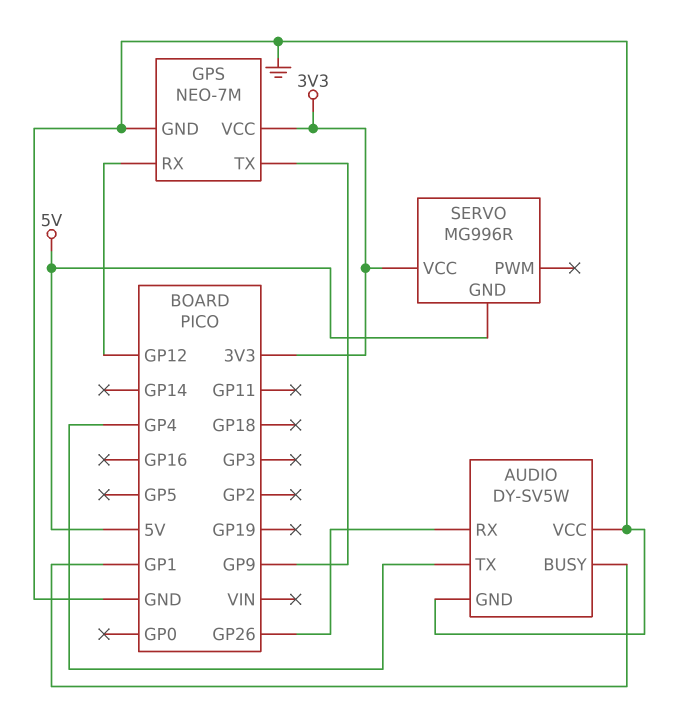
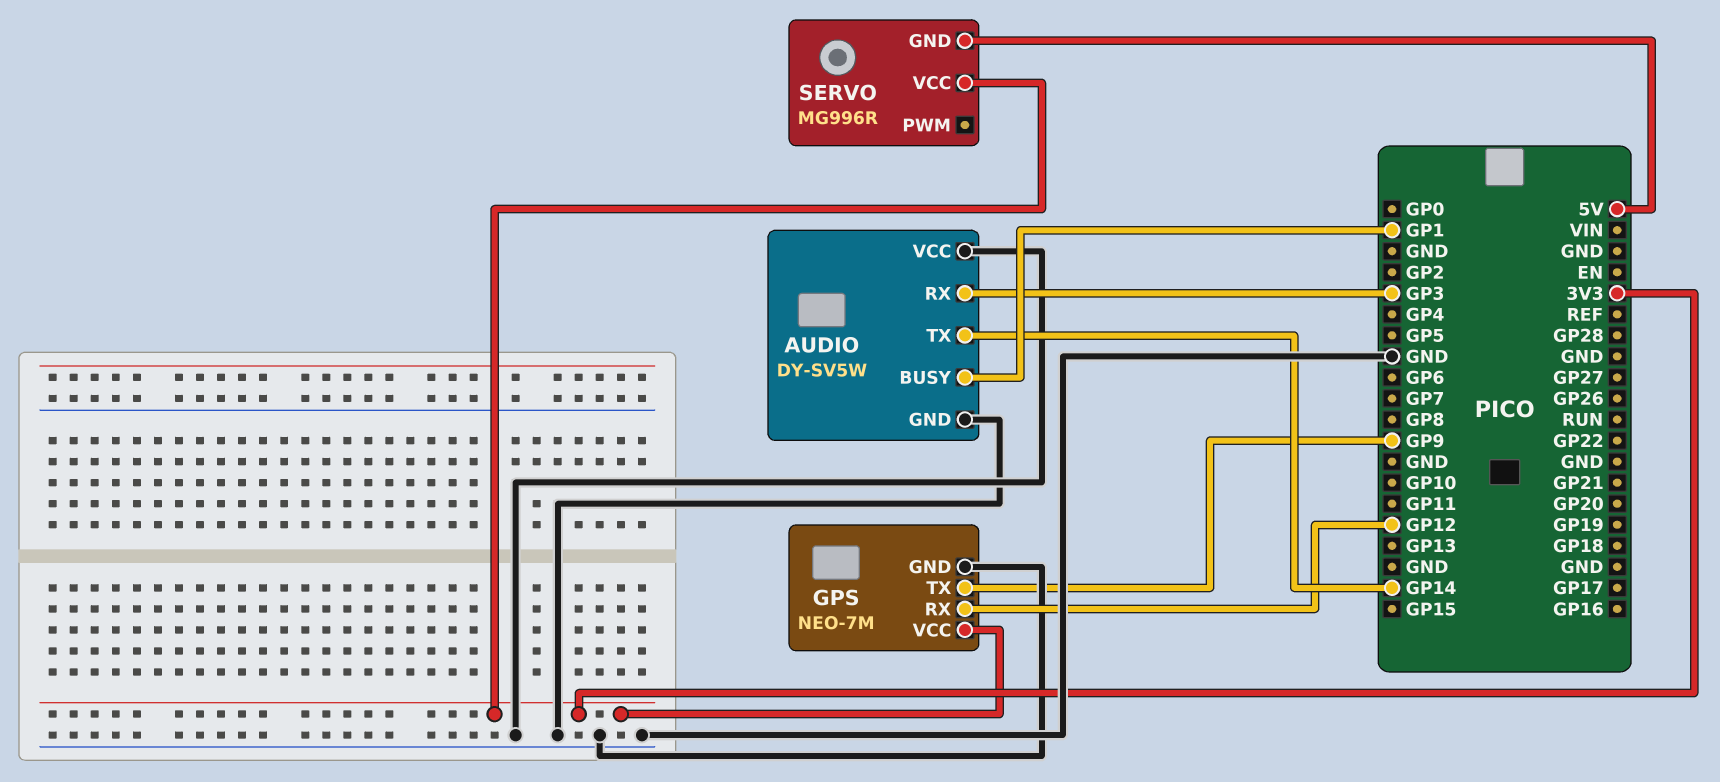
AUDIO pin RX: GP26 -> GP3
AUDIO pin TX: GP4 -> GP14

